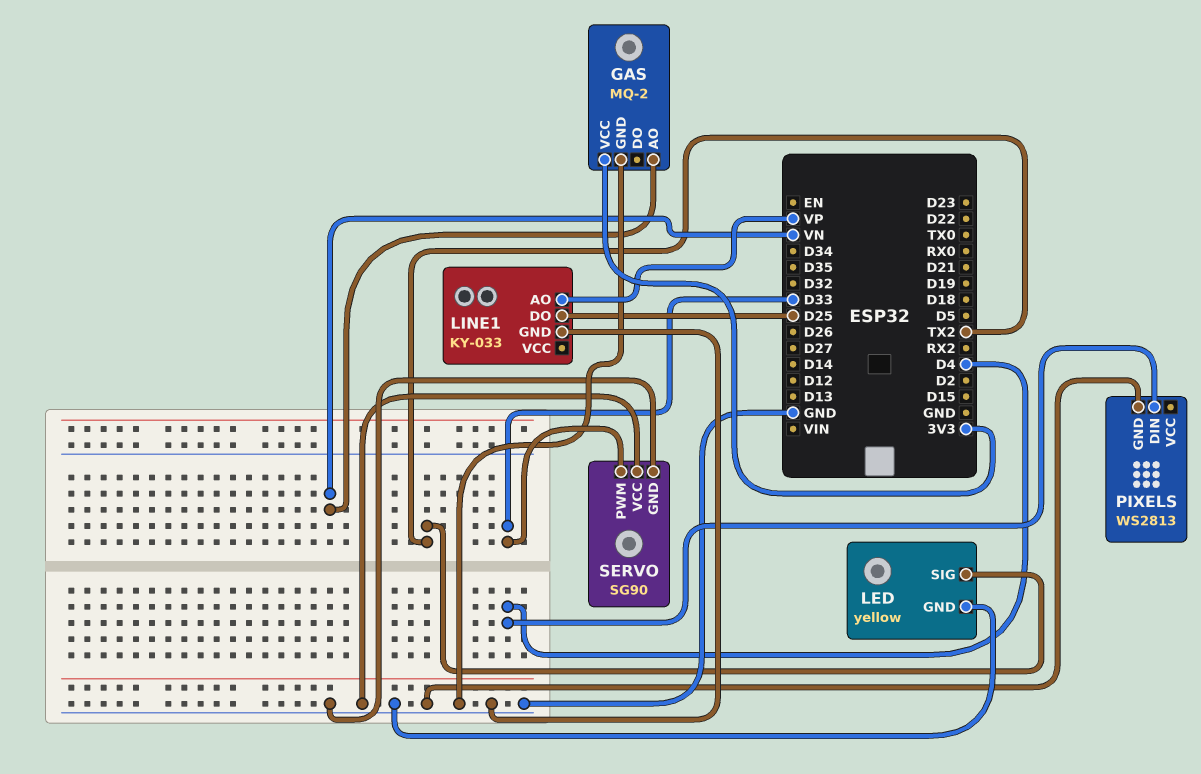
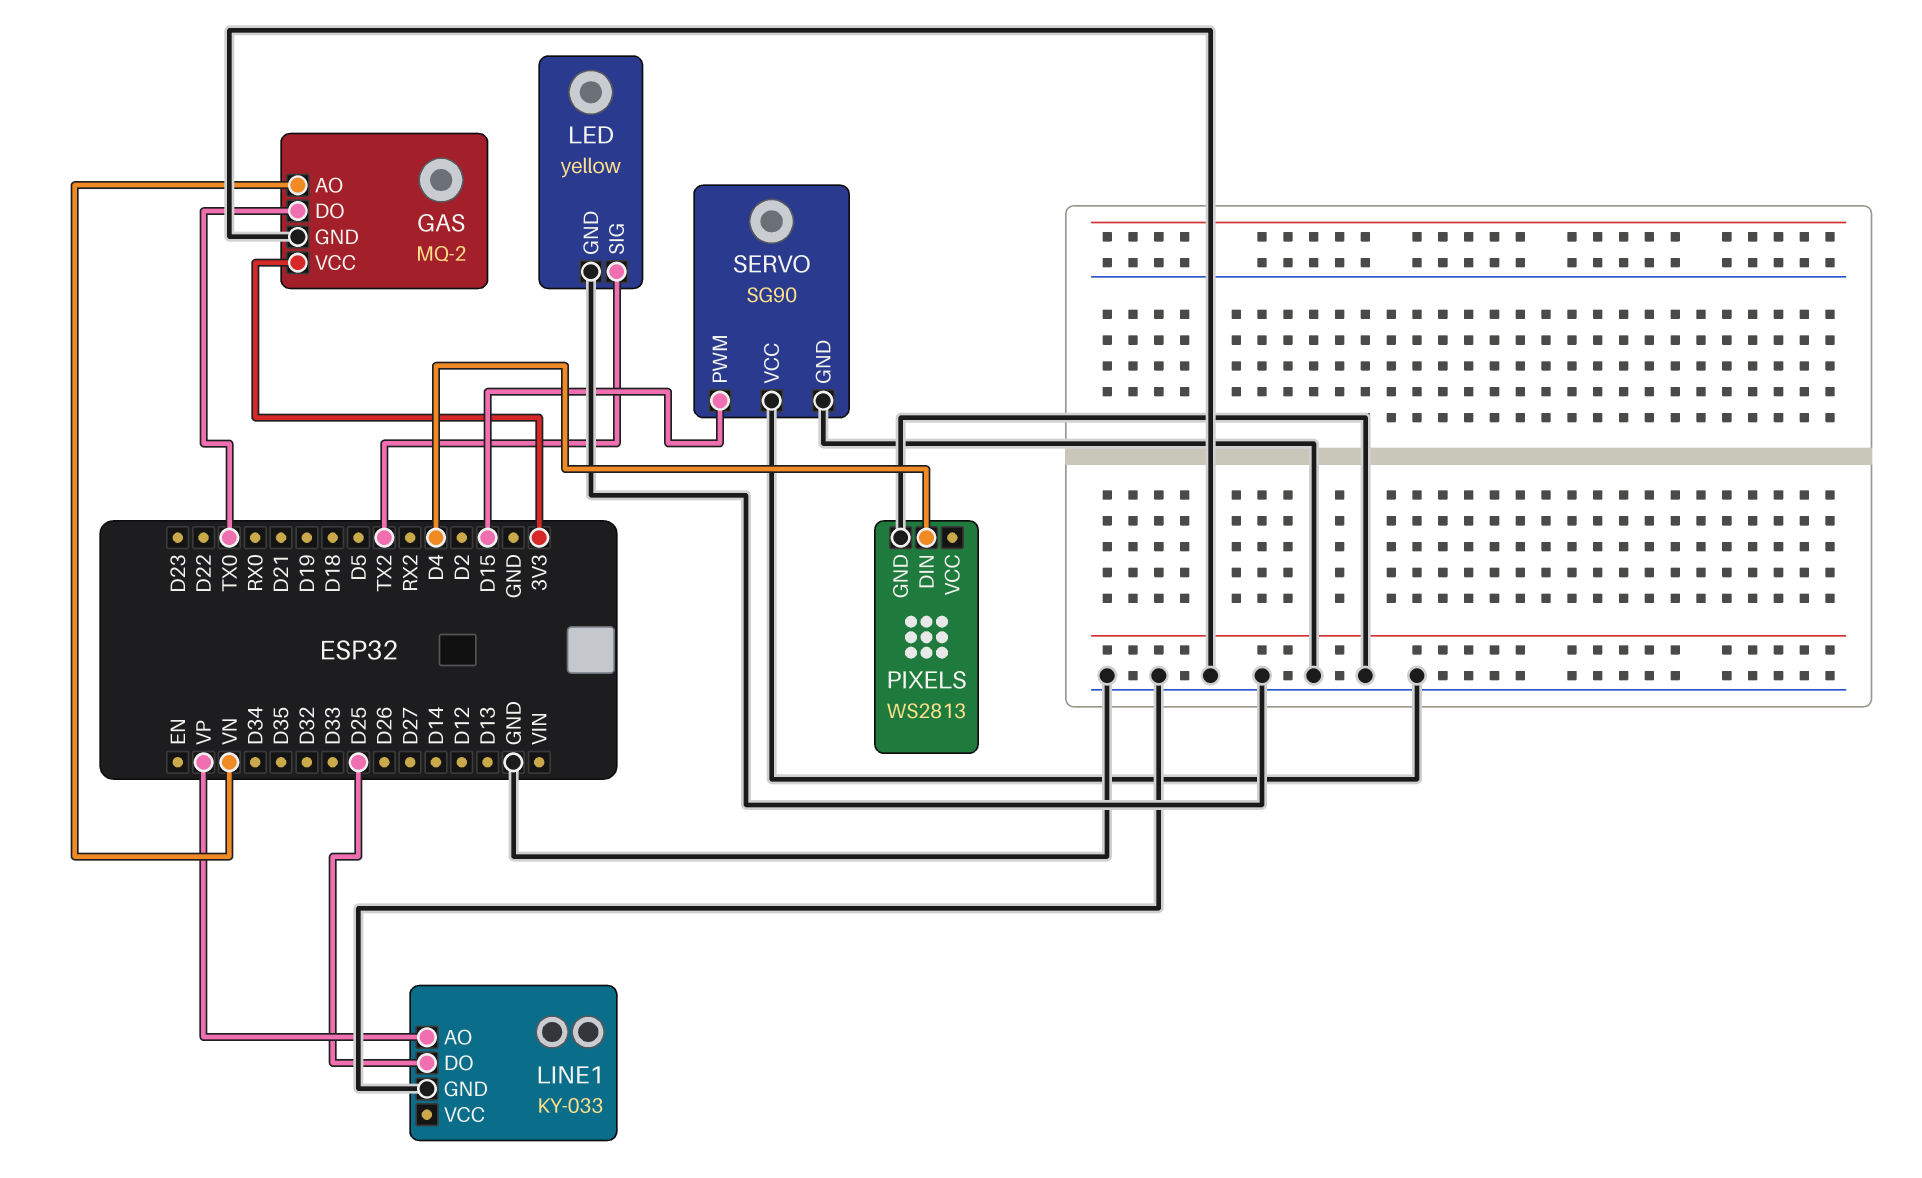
GAS pin DO: none -> TX0
SERVO pin PWM: D33 -> D15

